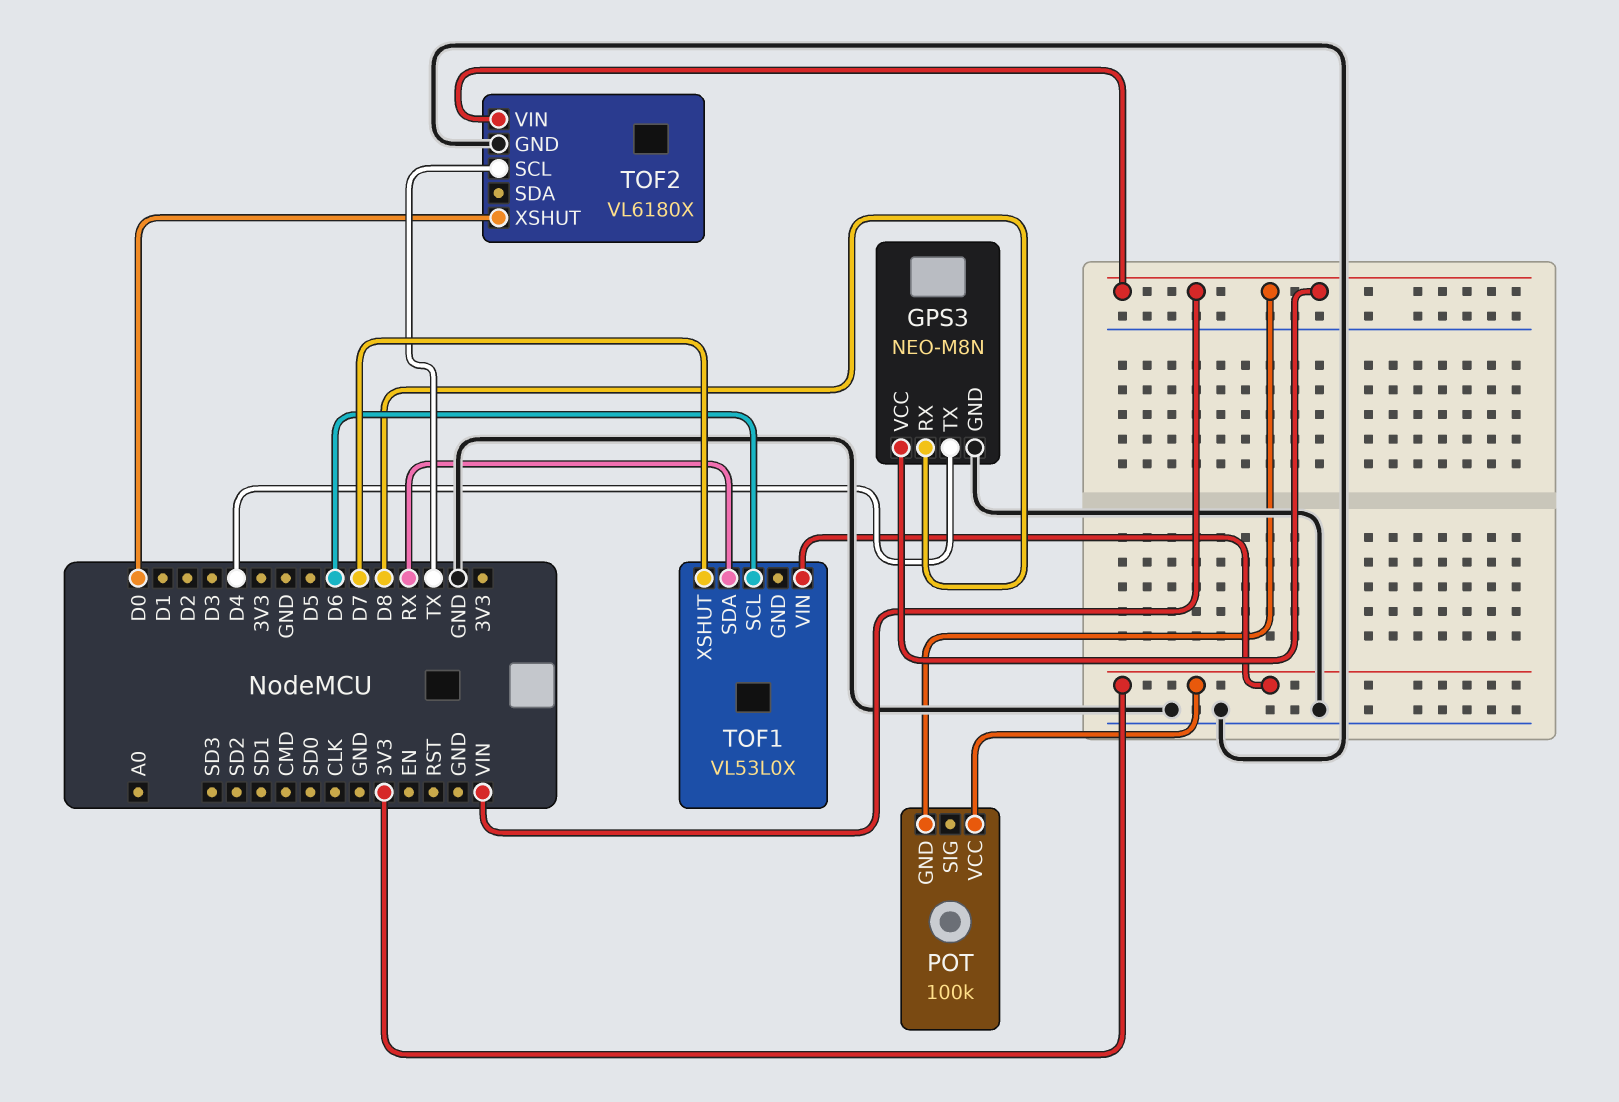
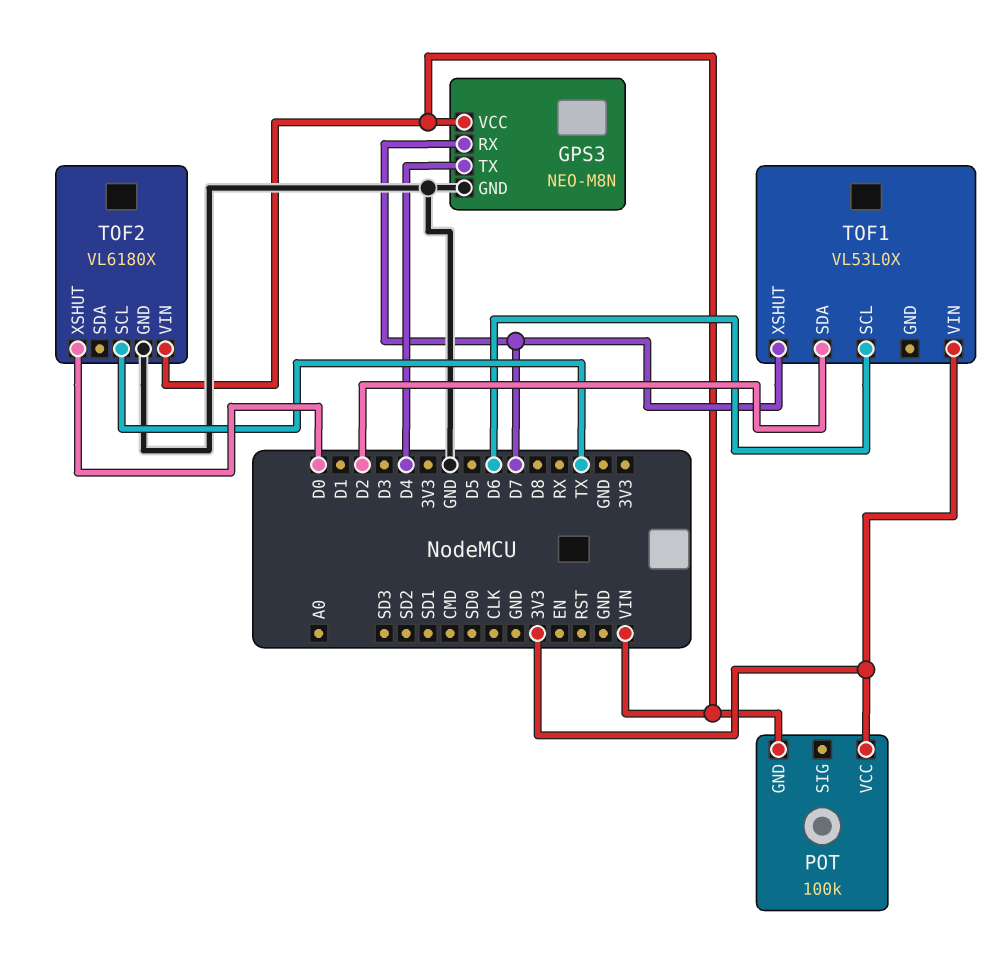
GPS3 pin RX: D8 -> D7
TOF1 pin SDA: RX -> D2

